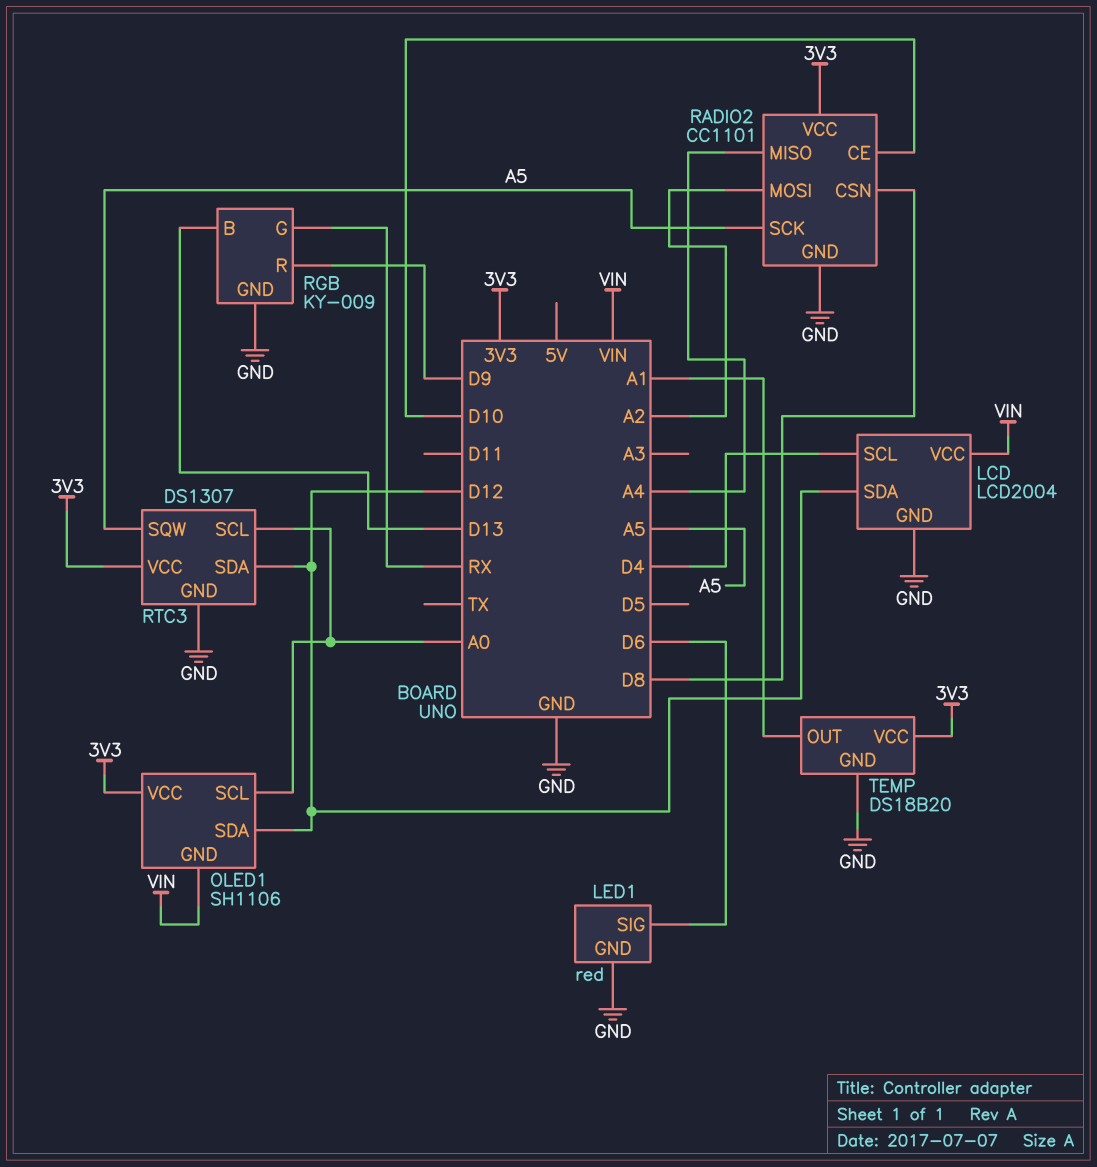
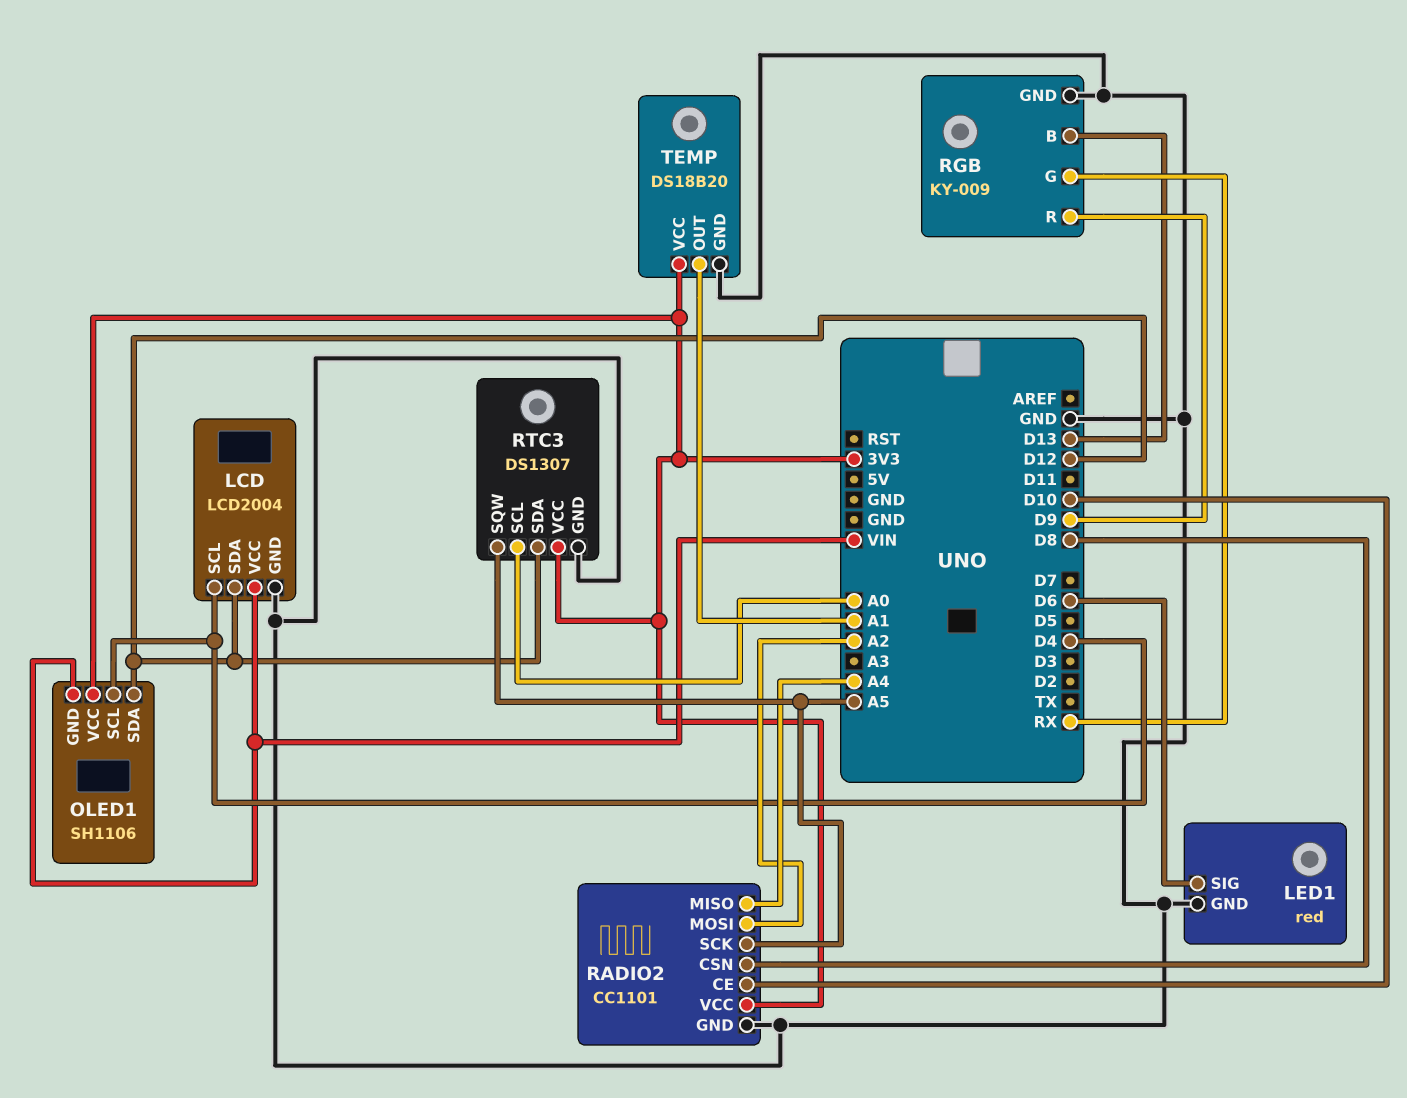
OLED1 pin SCL: A0 -> D4

